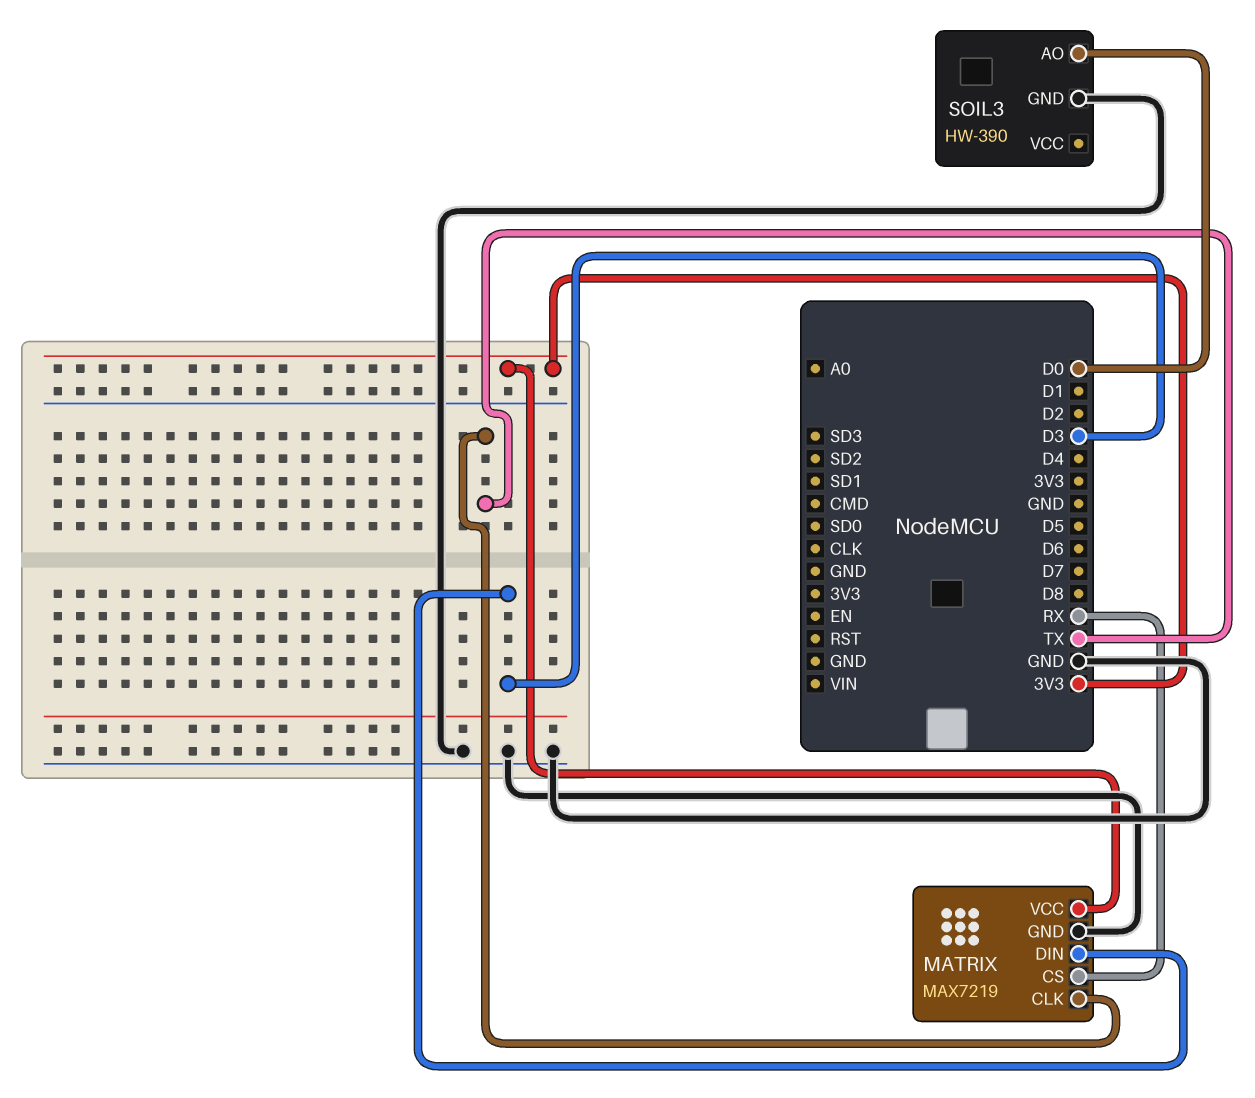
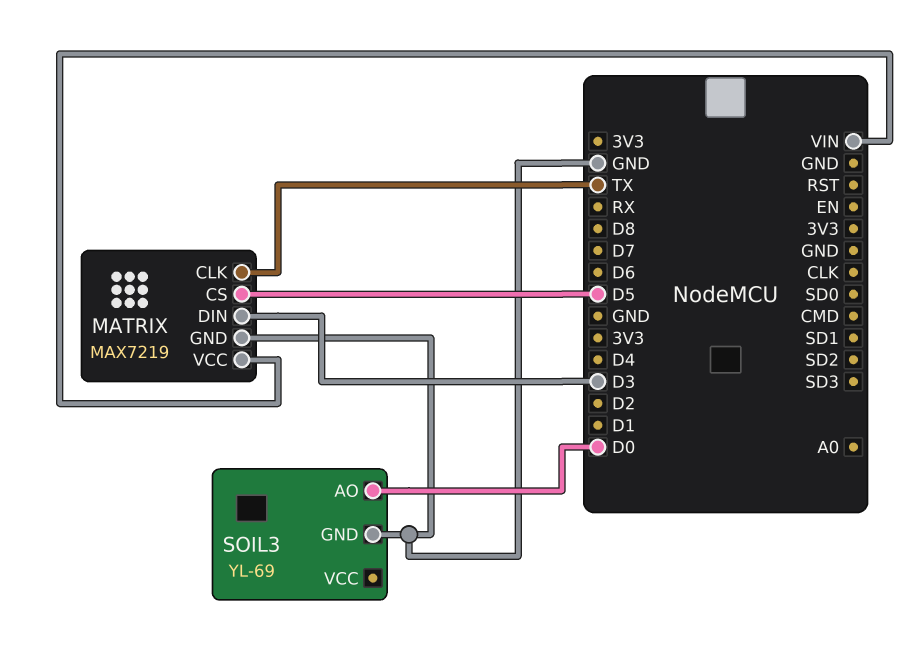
MATRIX pin CS: RX -> D5
MATRIX pin VCC: 3V3 -> VIN
SOIL3: HW-390 -> YL-69

